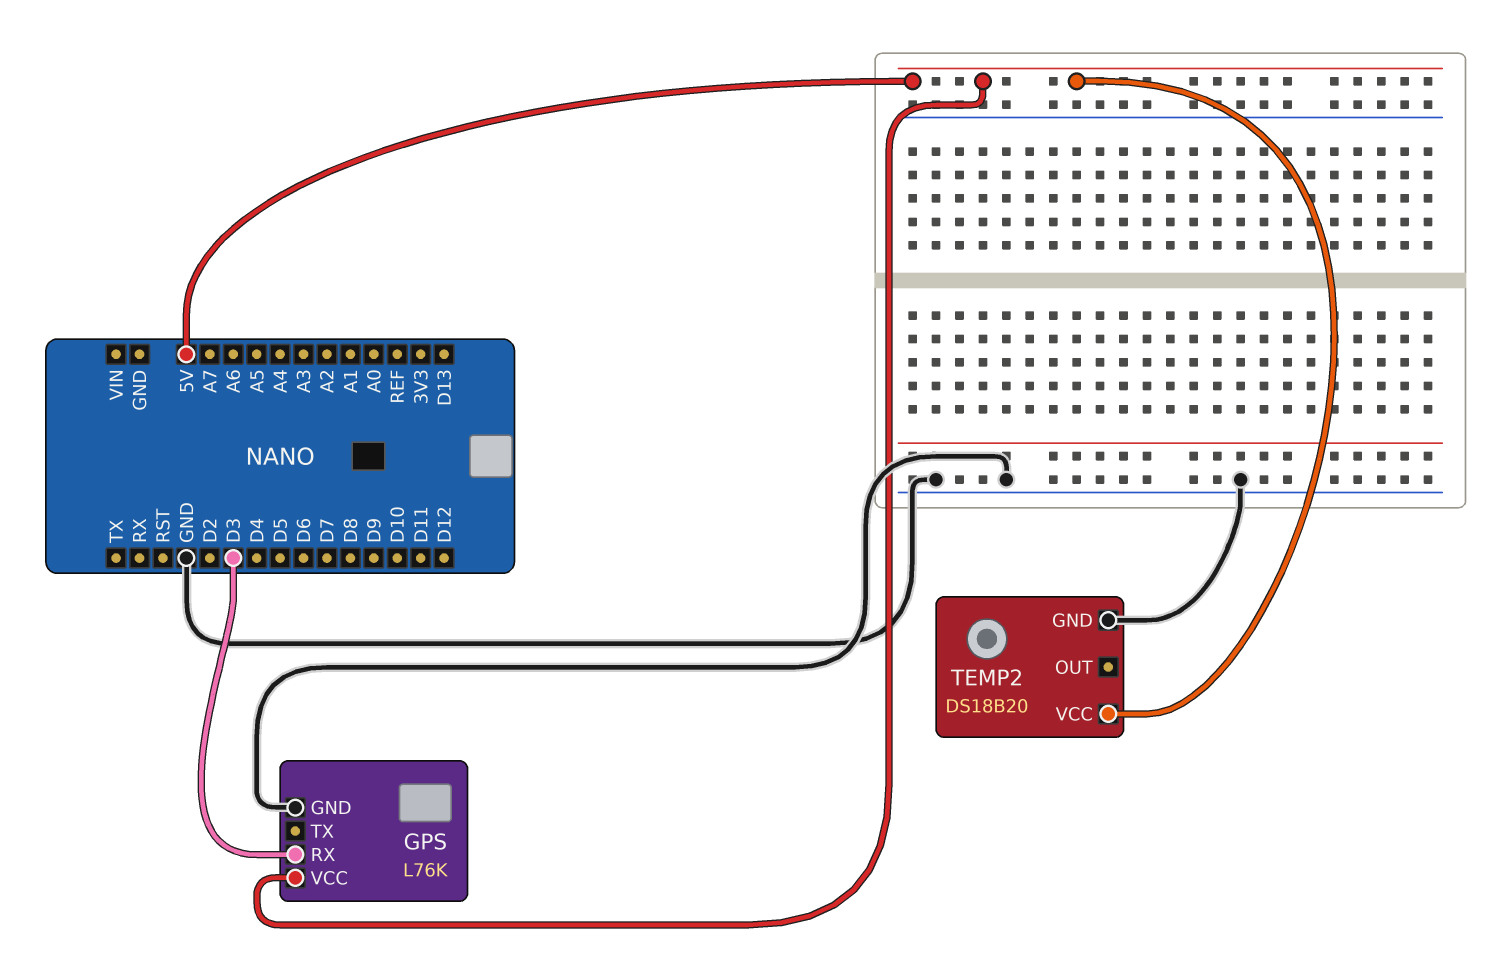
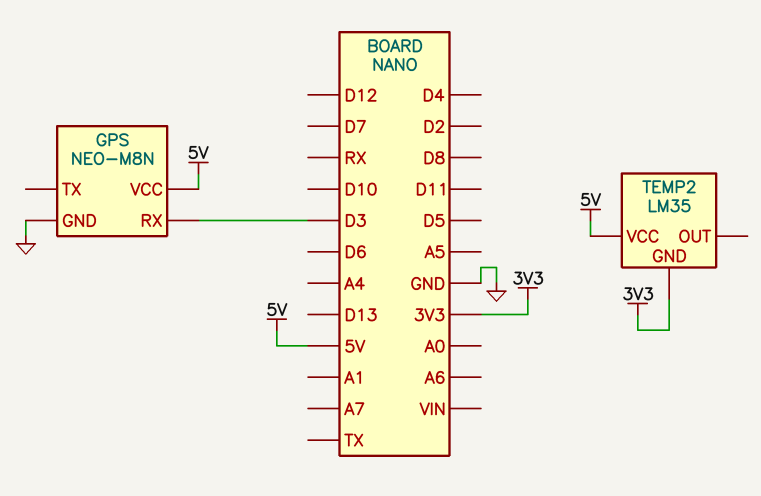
GPS: L76K -> NEO-M8N
TEMP2: DS18B20 -> LM35
TEMP2 pin GND: GND -> 3V3

